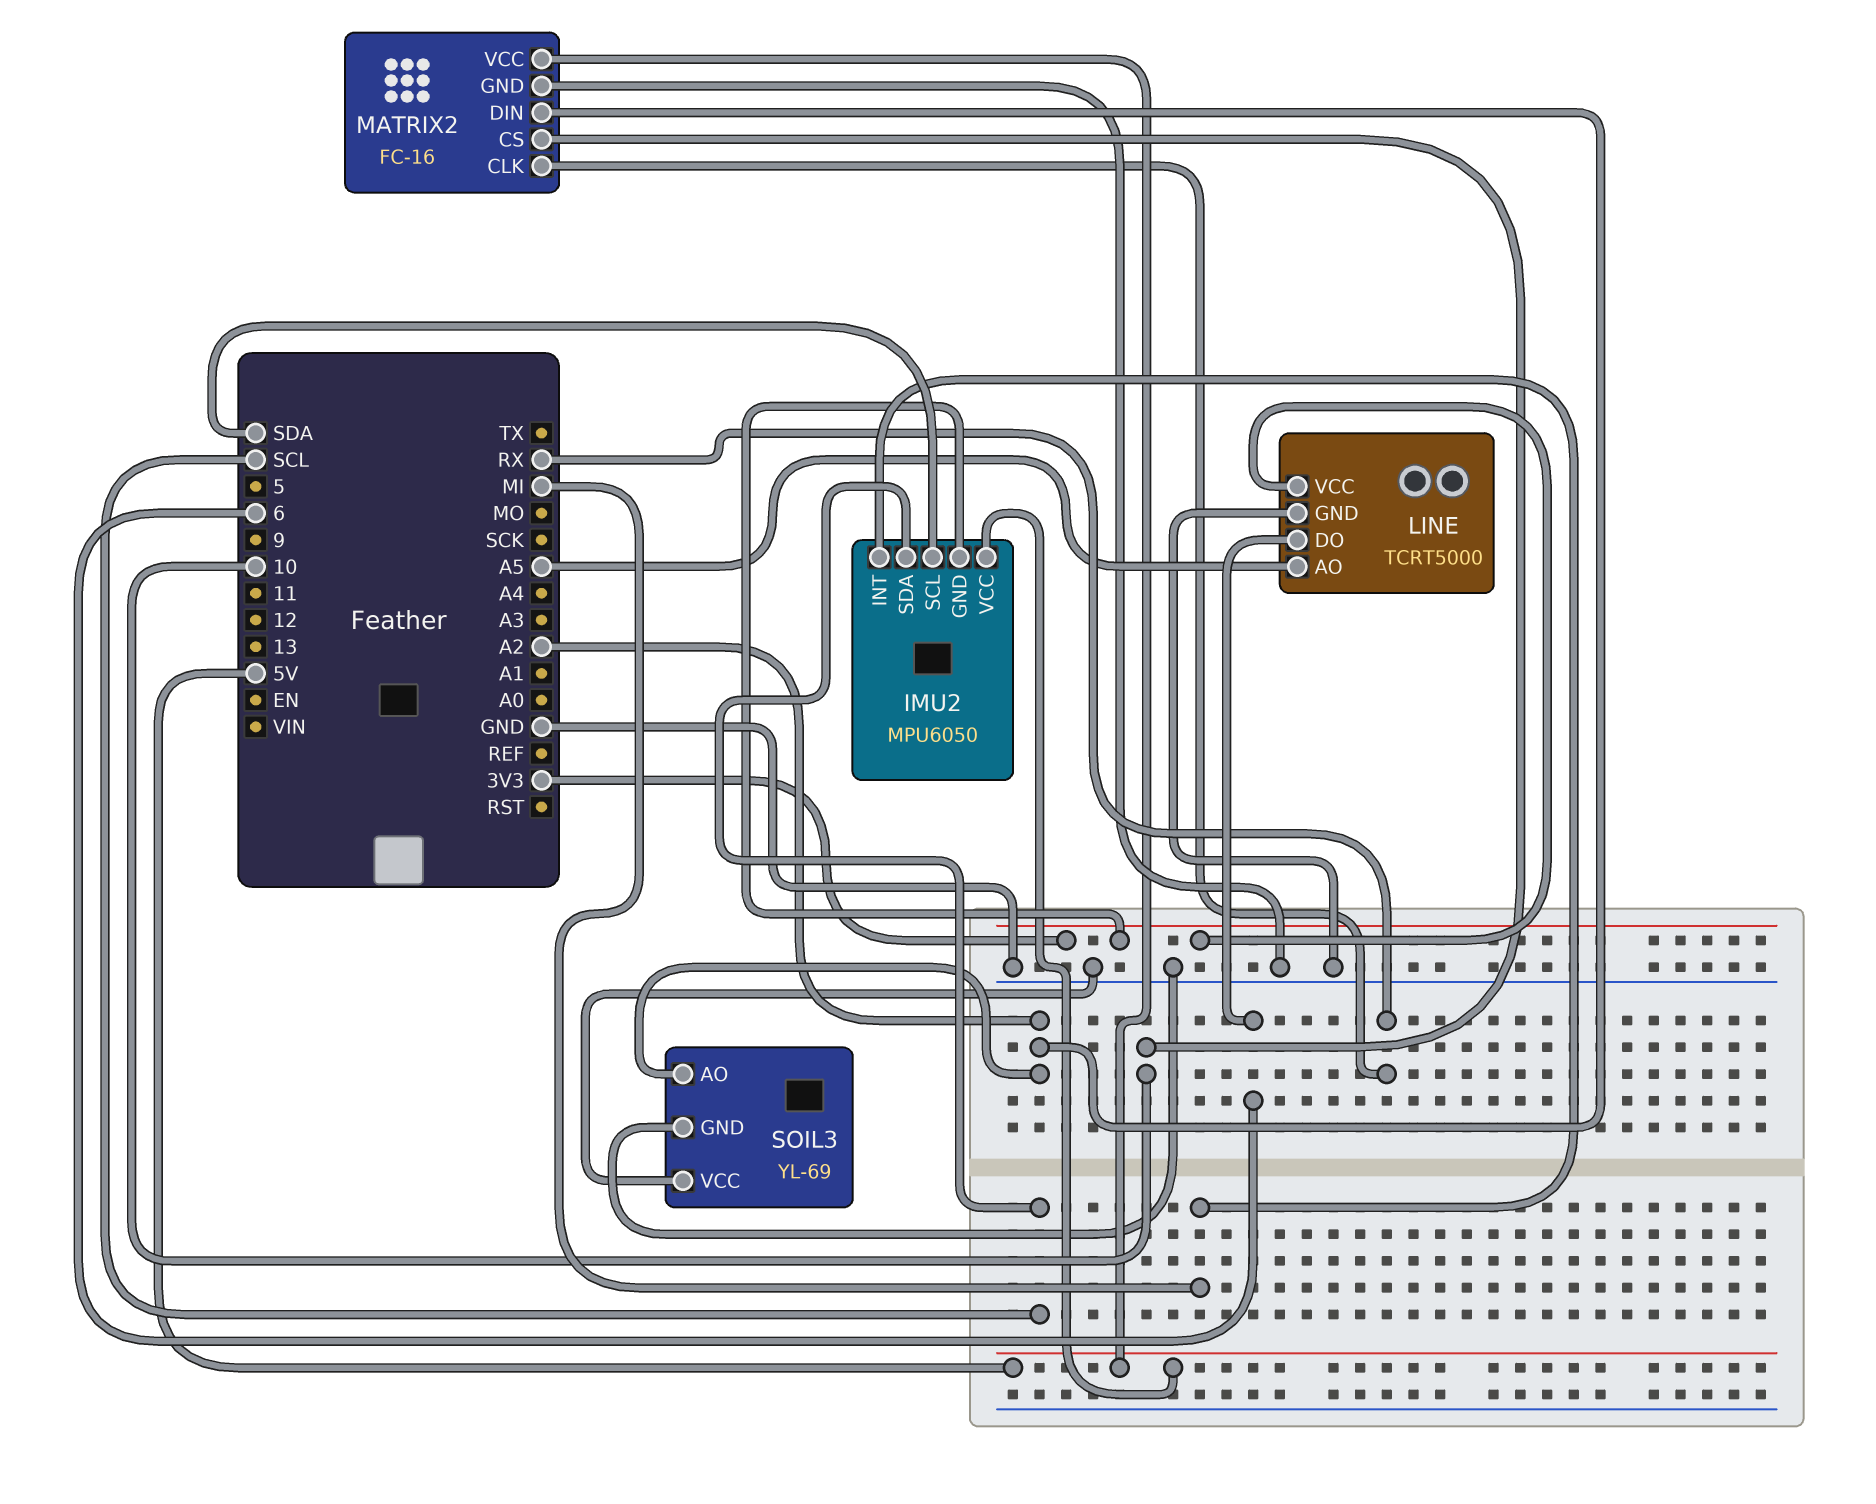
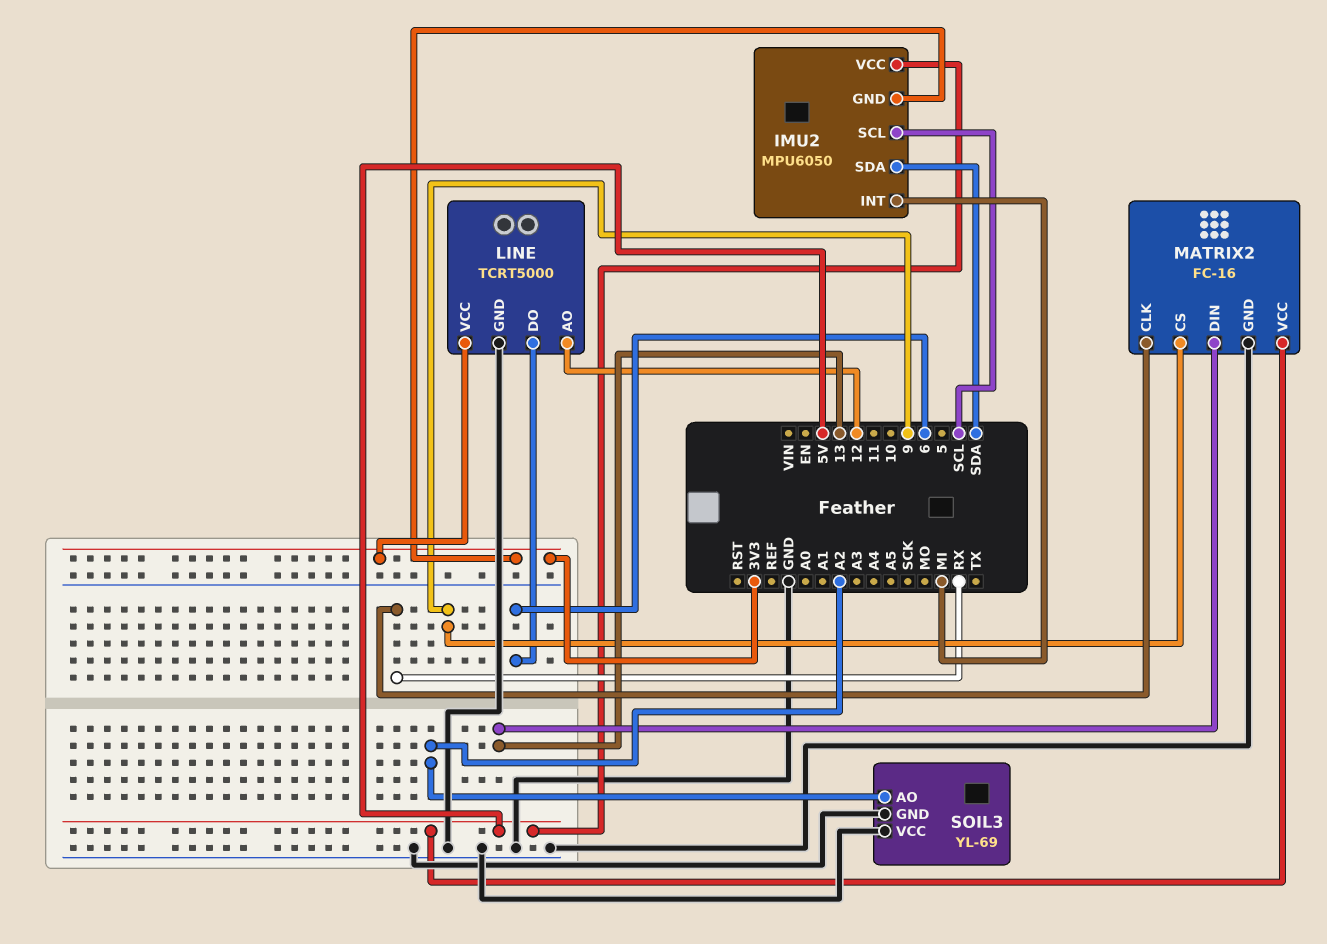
IMU2 pin SCL: SDA -> SCL
IMU2 pin SDA: SCL -> SDA
LINE pin AO: A5 -> 12
MATRIX2 pin CS: 10 -> 9
MATRIX2 pin DIN: A2 -> 13

